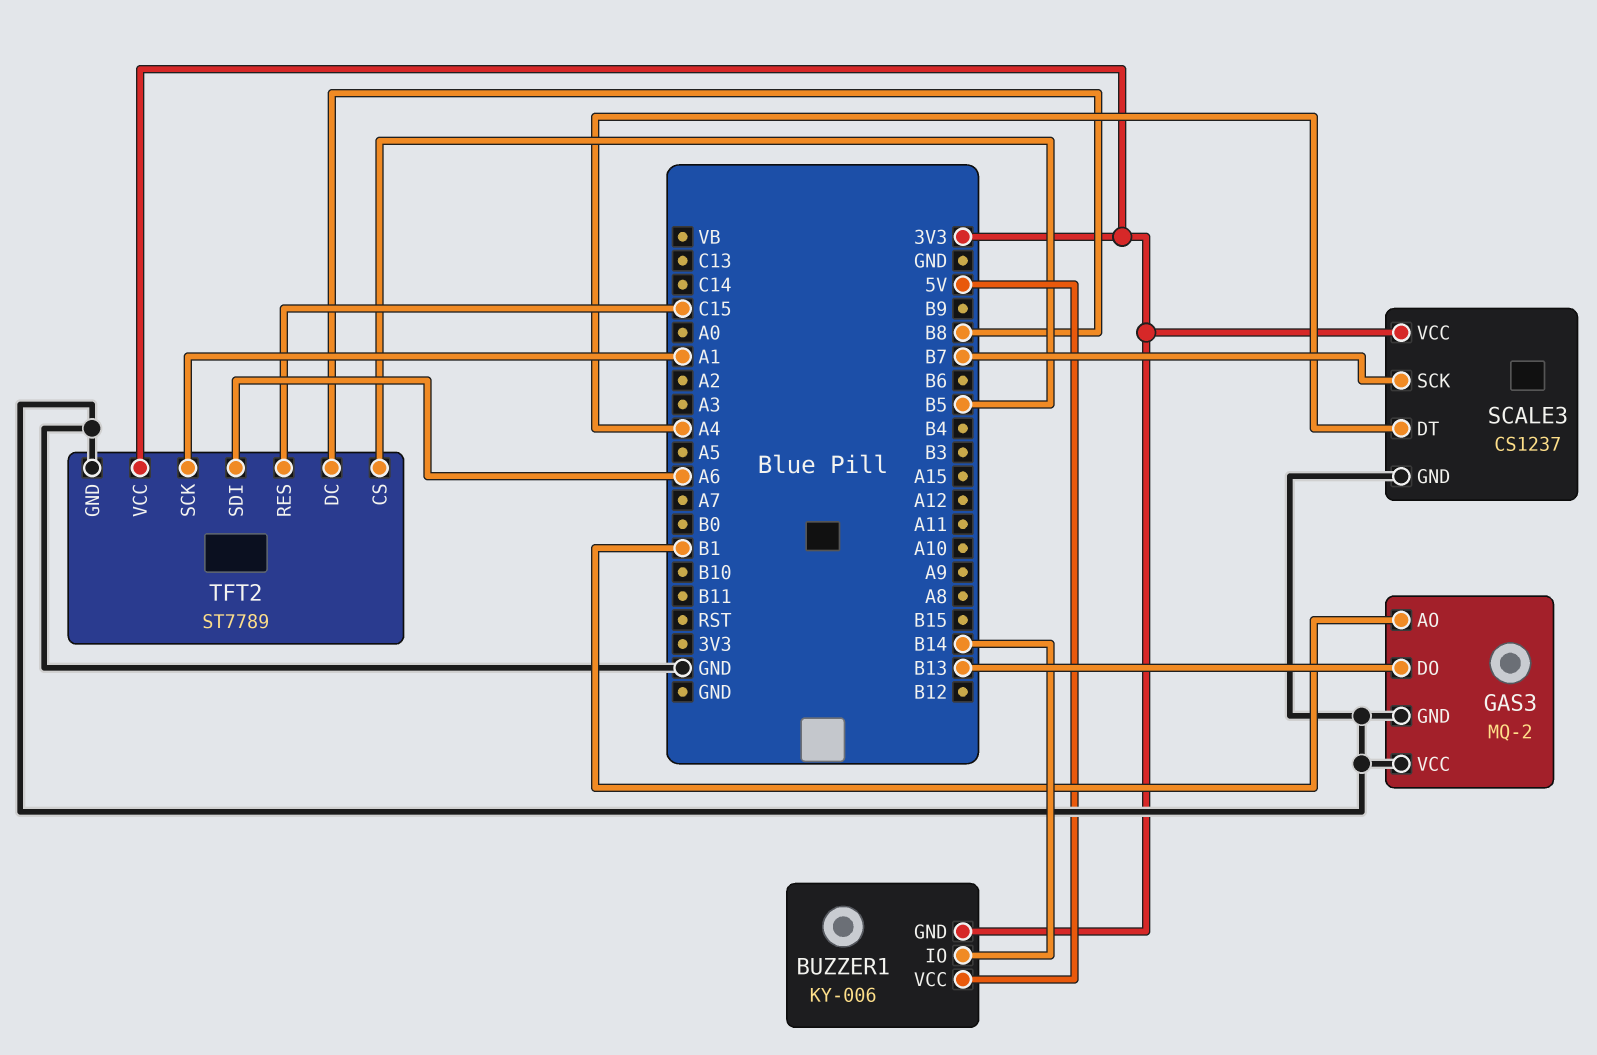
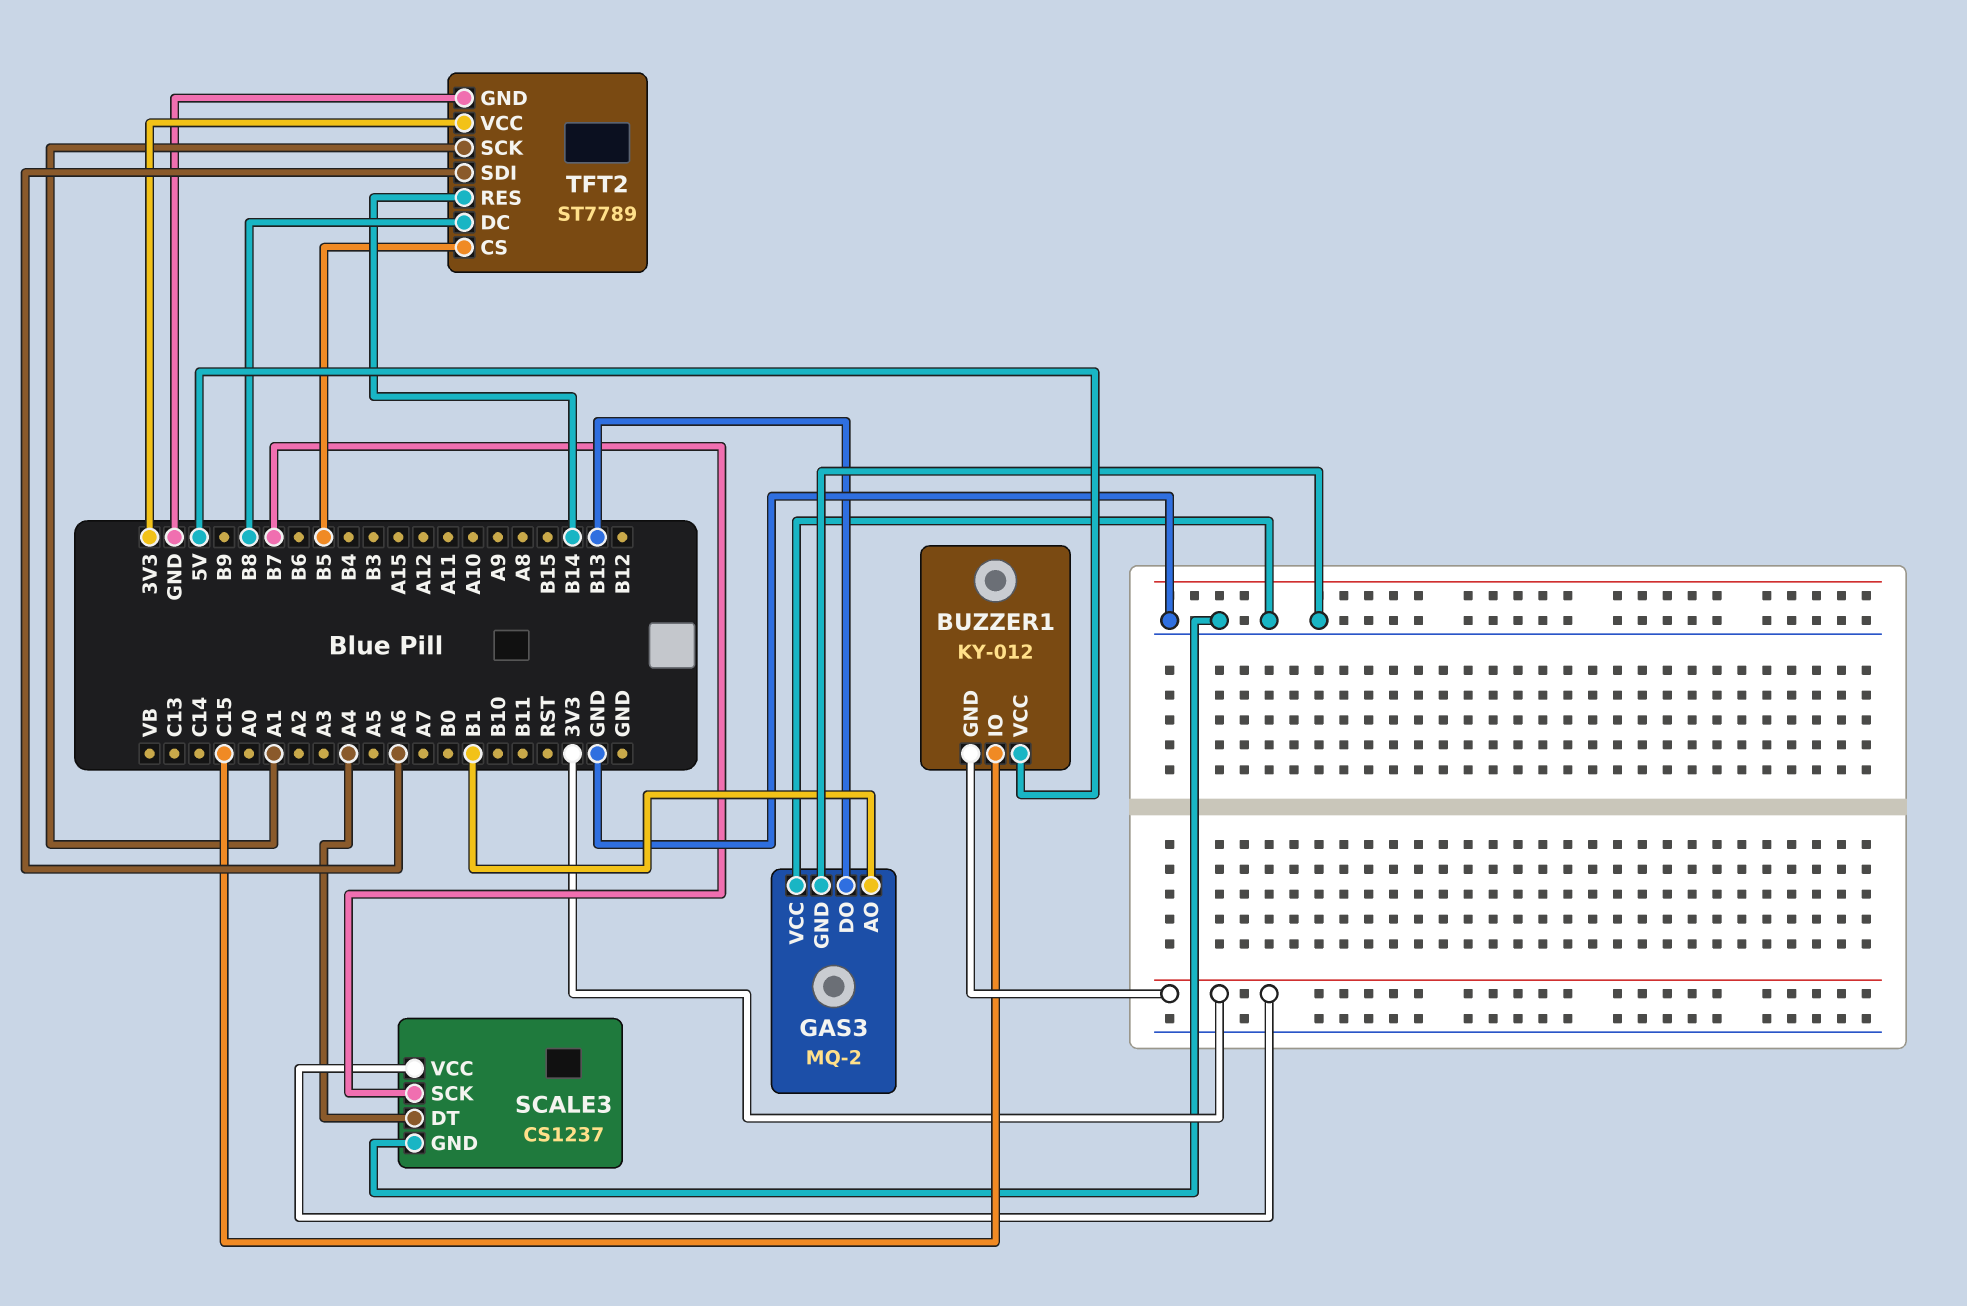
BUZZER1: KY-006 -> KY-012
BUZZER1 pin IO: B14 -> C15
TFT2 pin RES: C15 -> B14

